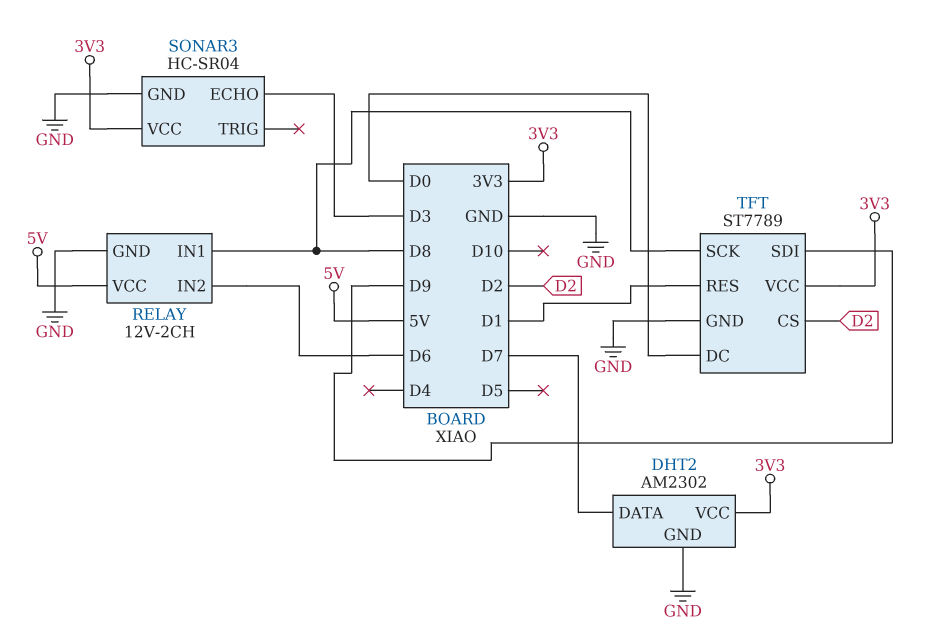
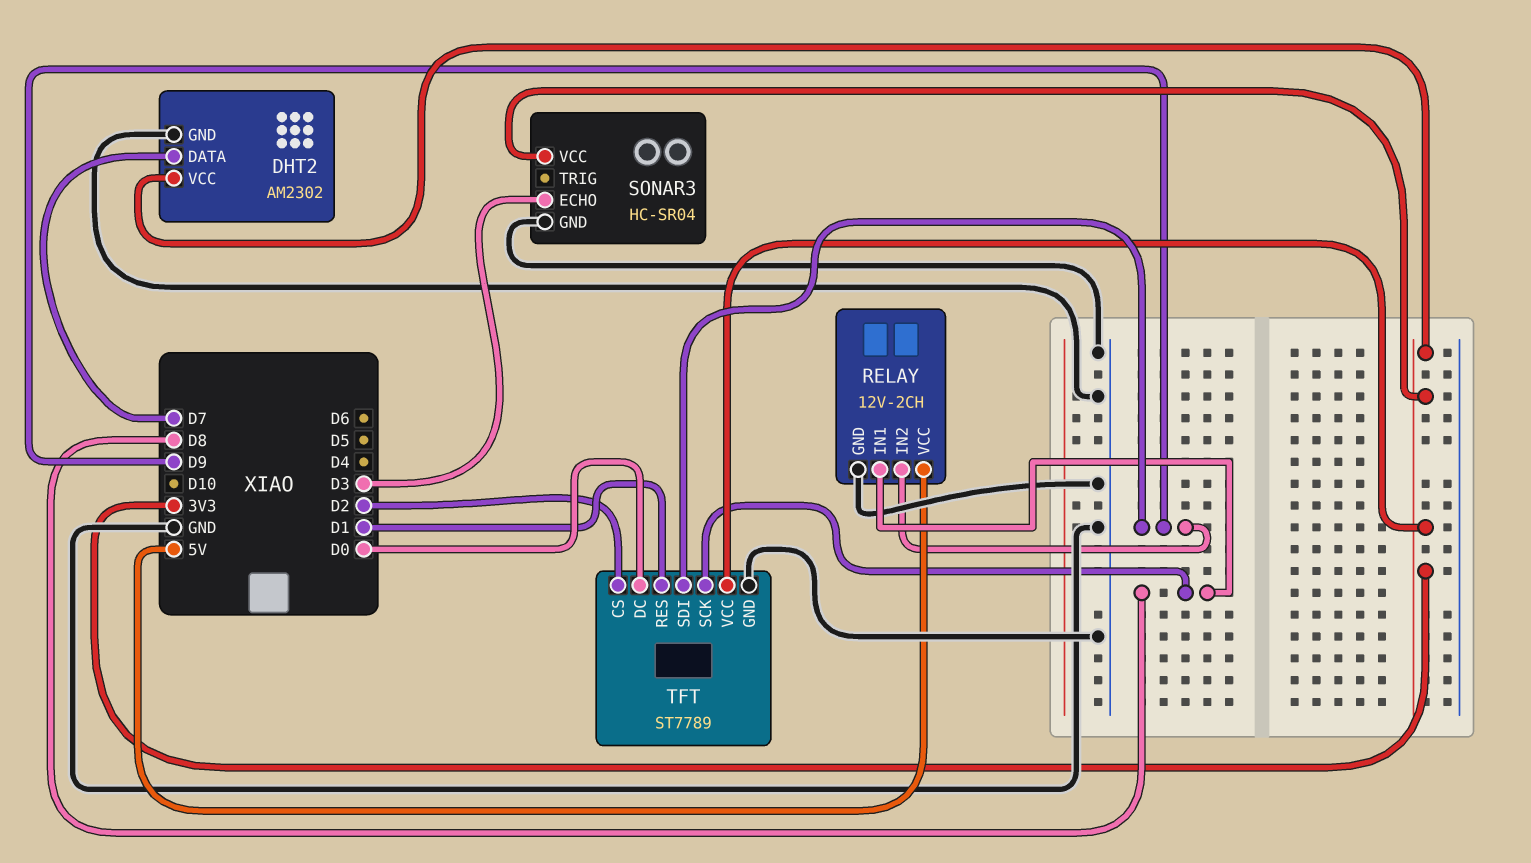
RELAY pin IN2: D6 -> D9

